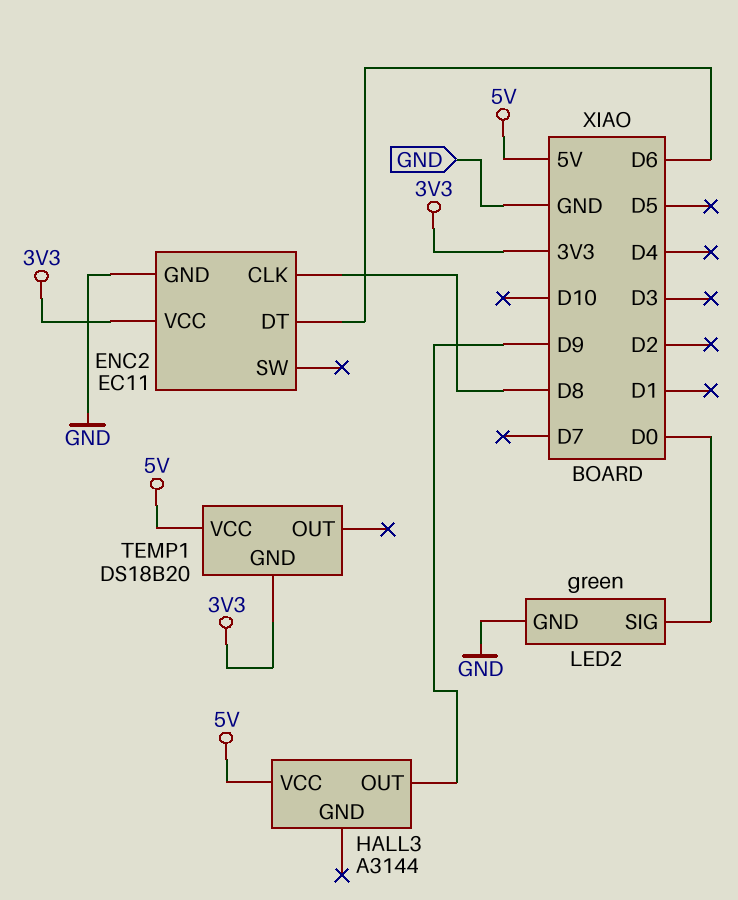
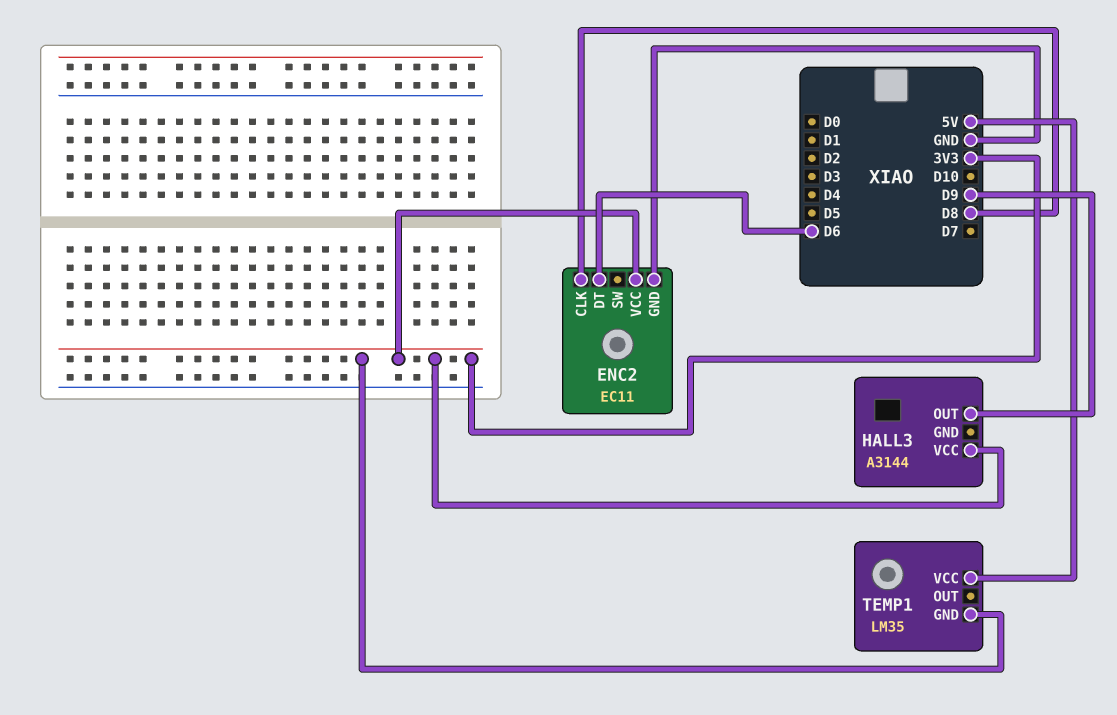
HALL3 pin VCC: 5V -> 3V3
LED2: green -> none
LED2 pin GND: GND -> none
LED2 pin SIG: D0 -> none
TEMP1: DS18B20 -> LM35

